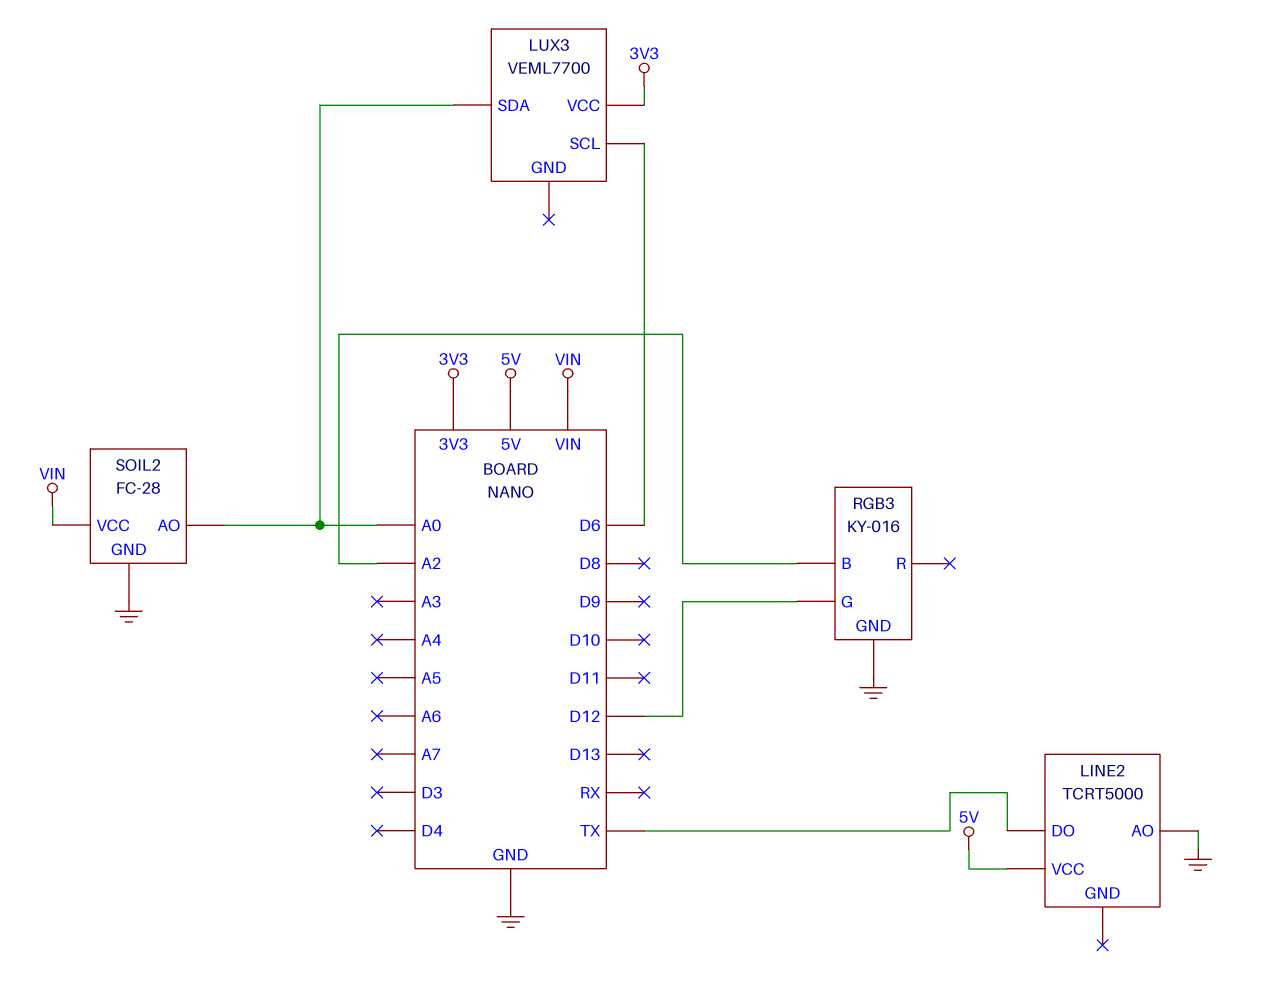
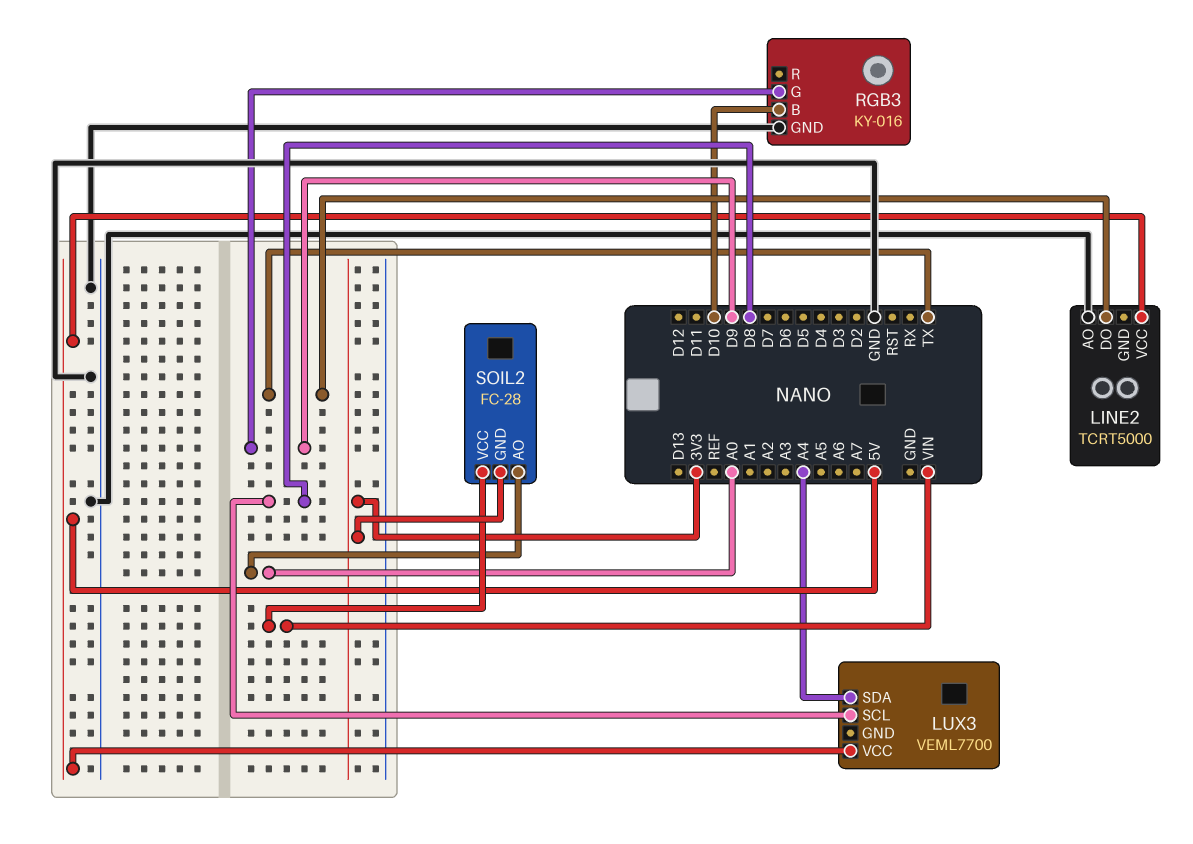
LUX3 pin SCL: D6 -> D8
LUX3 pin SDA: A0 -> A4
LUX3 pin VCC: 3V3 -> 5V
RGB3 pin B: A2 -> D10
RGB3 pin G: D12 -> D9
SOIL2 pin GND: GND -> 3V3

